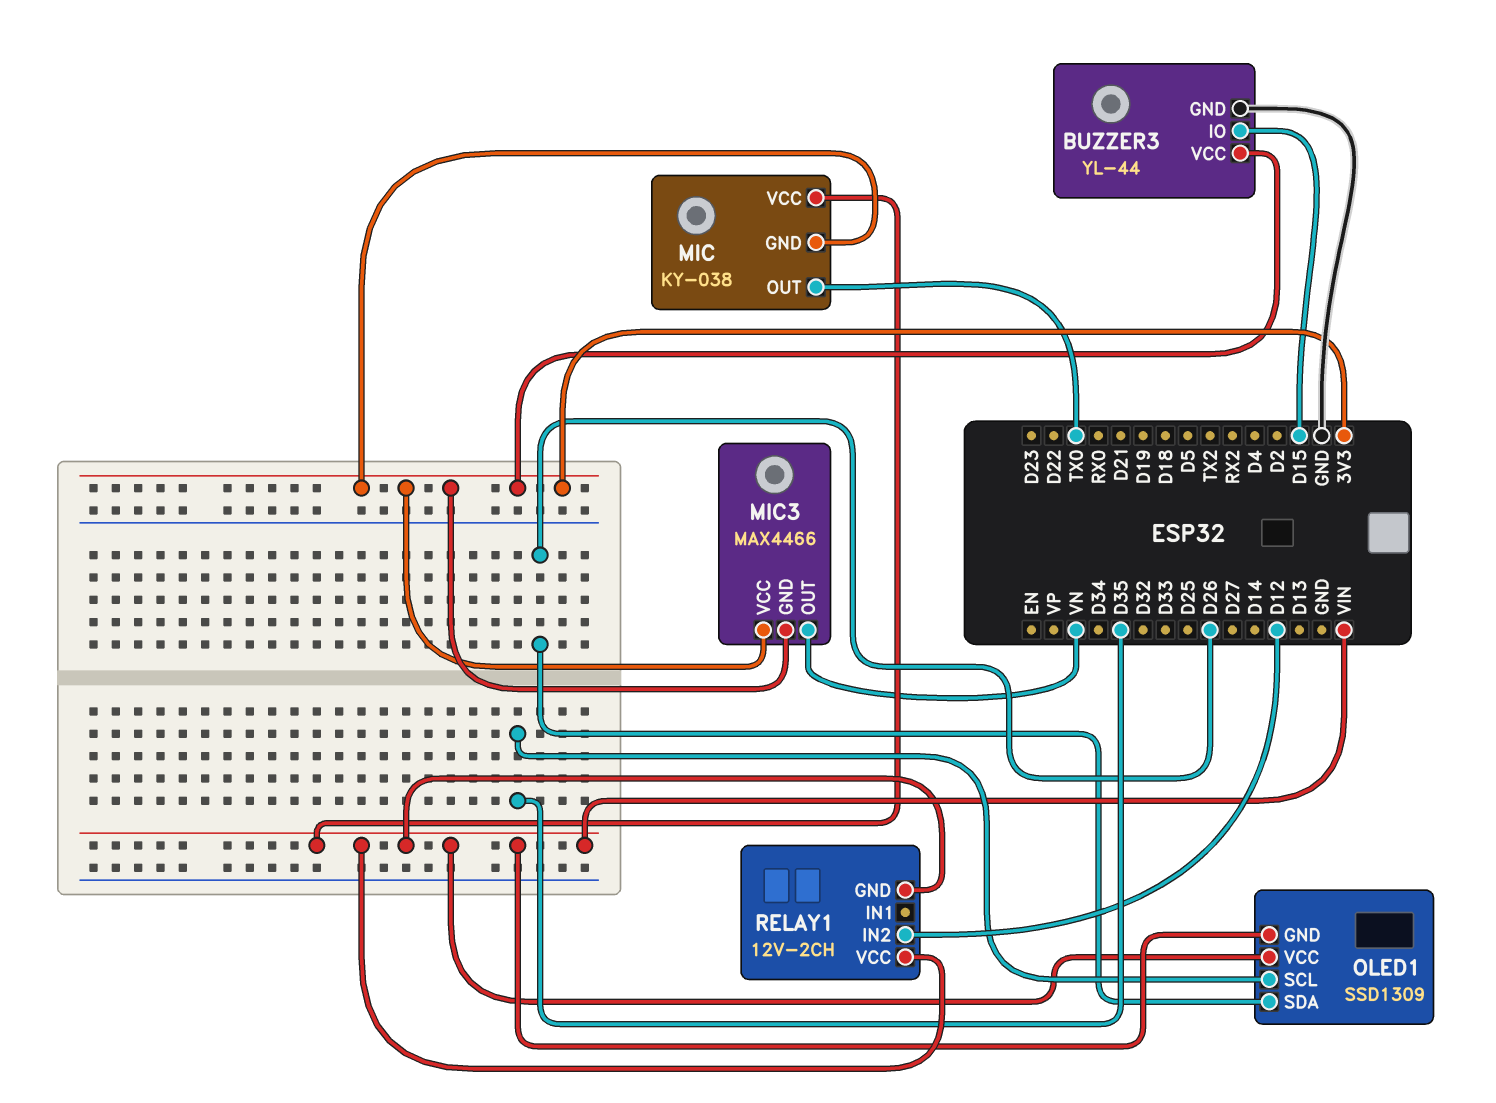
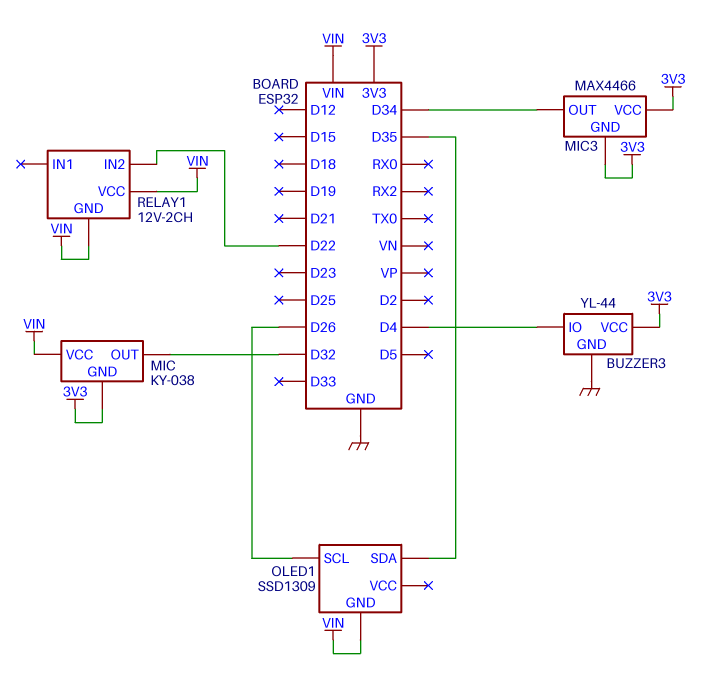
BUZZER3 pin IO: D15 -> D4
MIC pin OUT: TX0 -> D32
MIC3 pin OUT: VN -> D34
OLED1 pin SCL: D35 -> D26
OLED1 pin SDA: D26 -> D35
OLED1 pin VCC: VIN -> none
RELAY1 pin IN2: D12 -> D22

